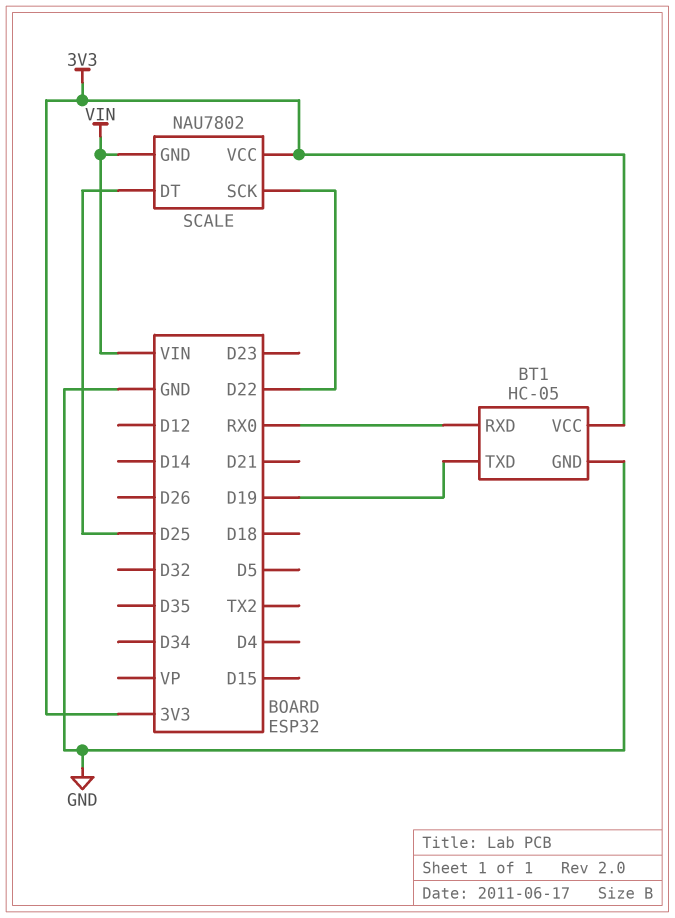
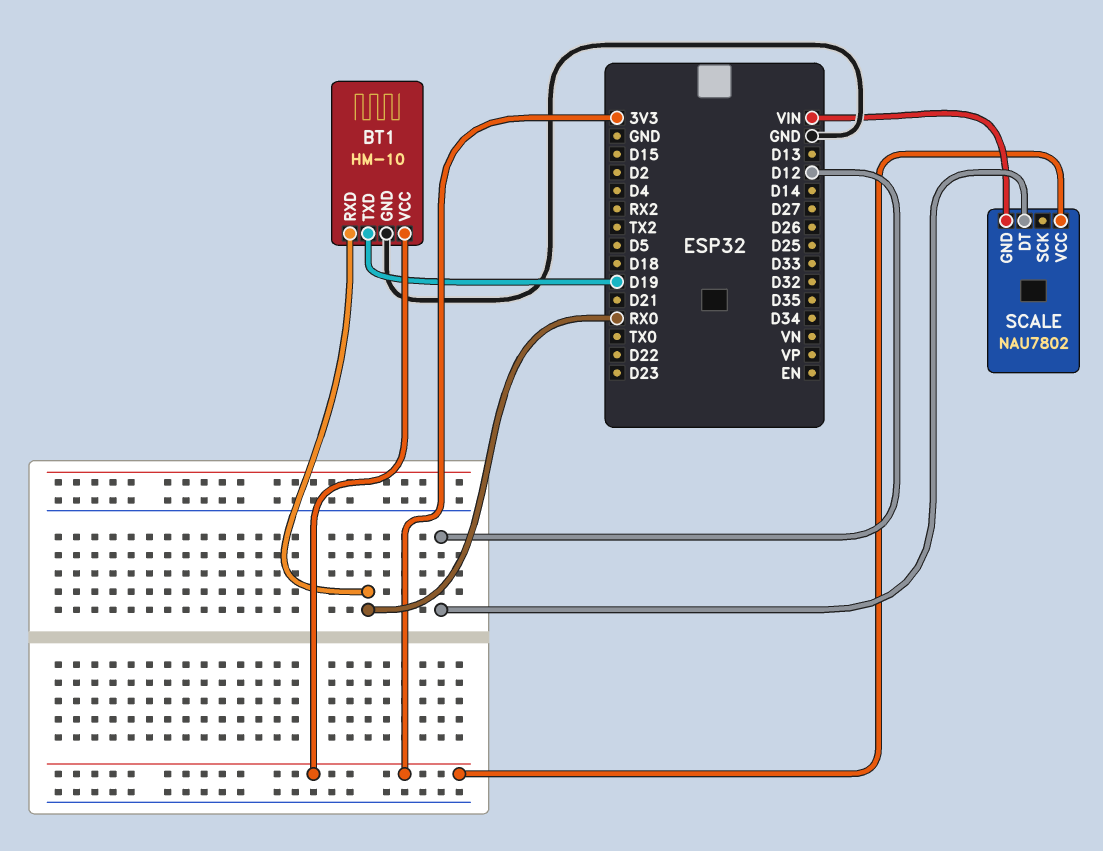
BT1: HC-05 -> HM-10
SCALE pin DT: D25 -> D12
SCALE pin SCK: D22 -> none

